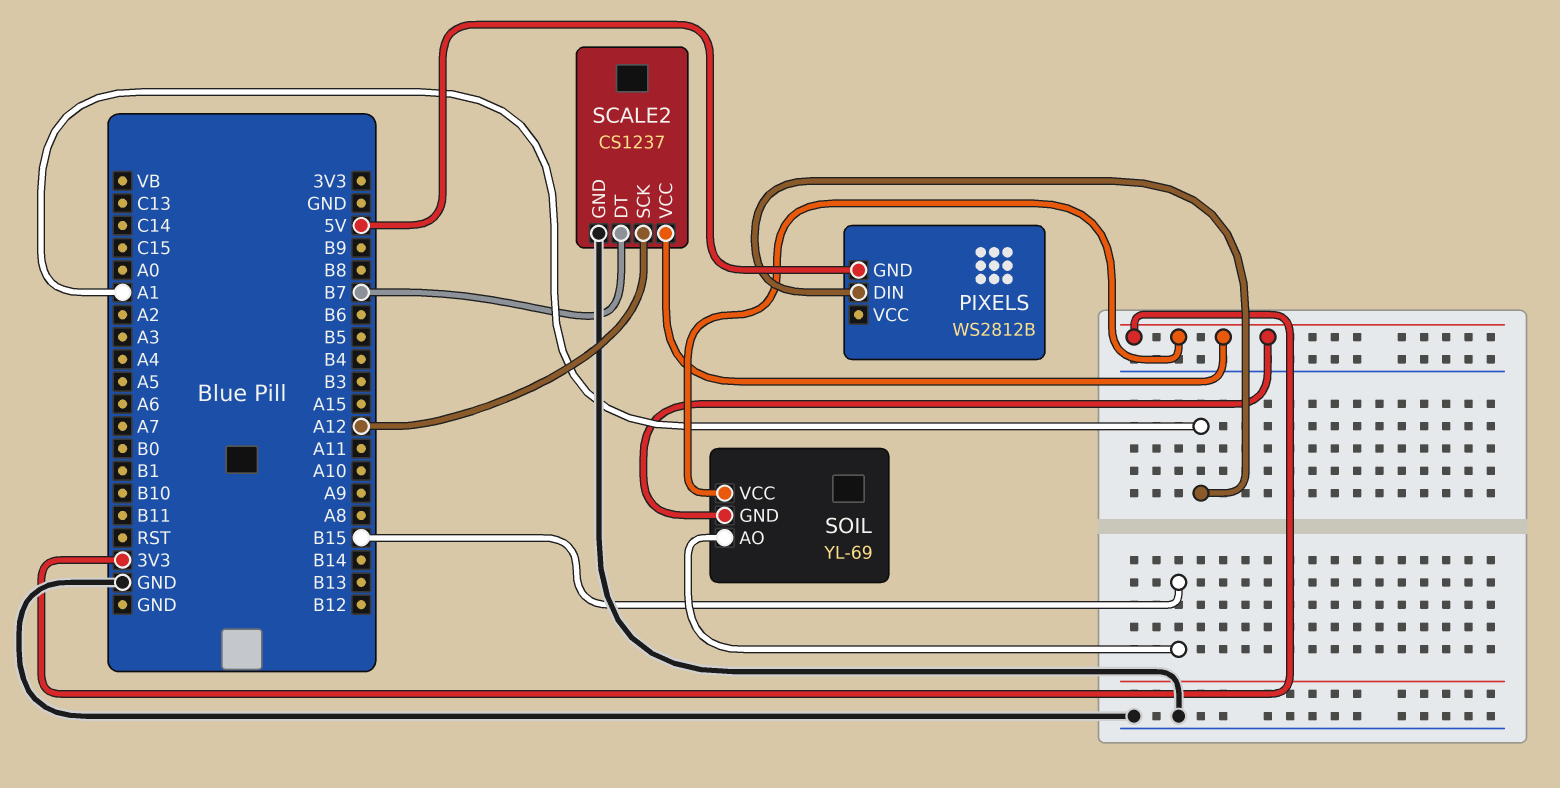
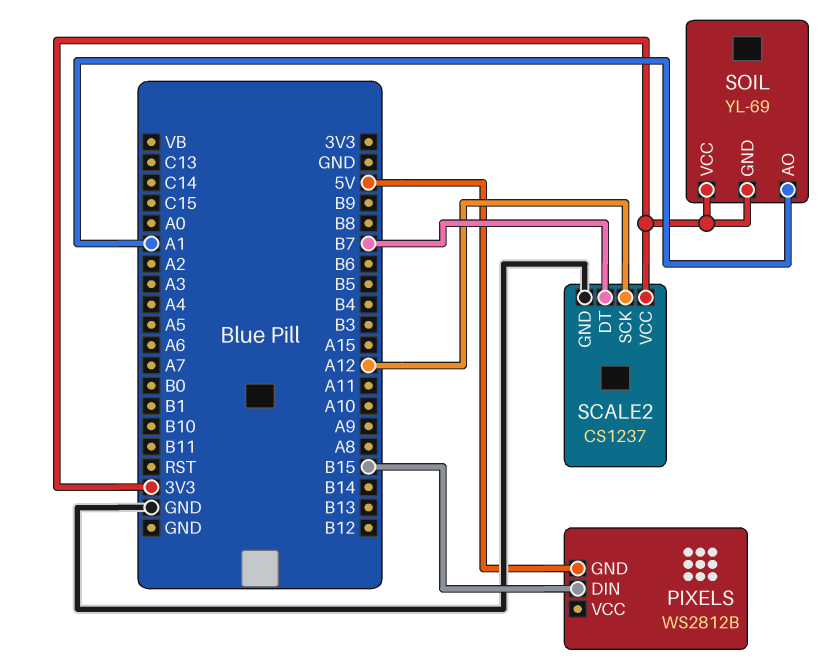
PIXELS pin DIN: A1 -> B15
SOIL pin AO: B15 -> A1

